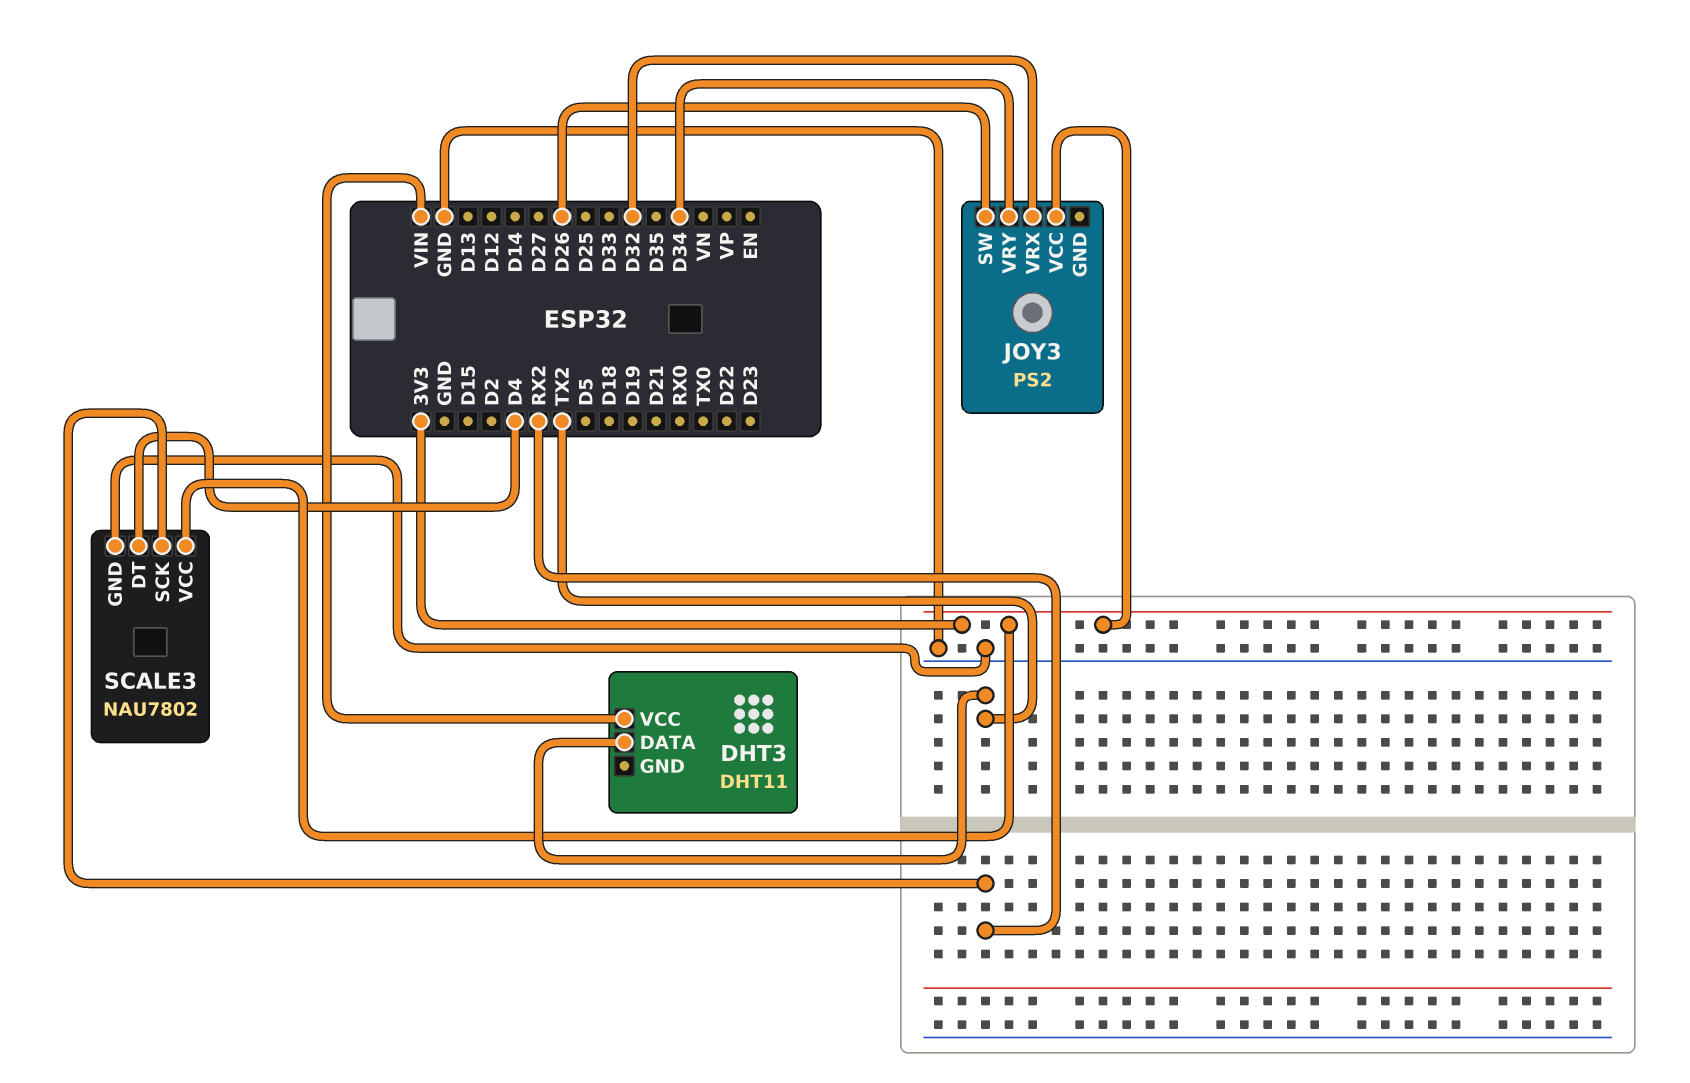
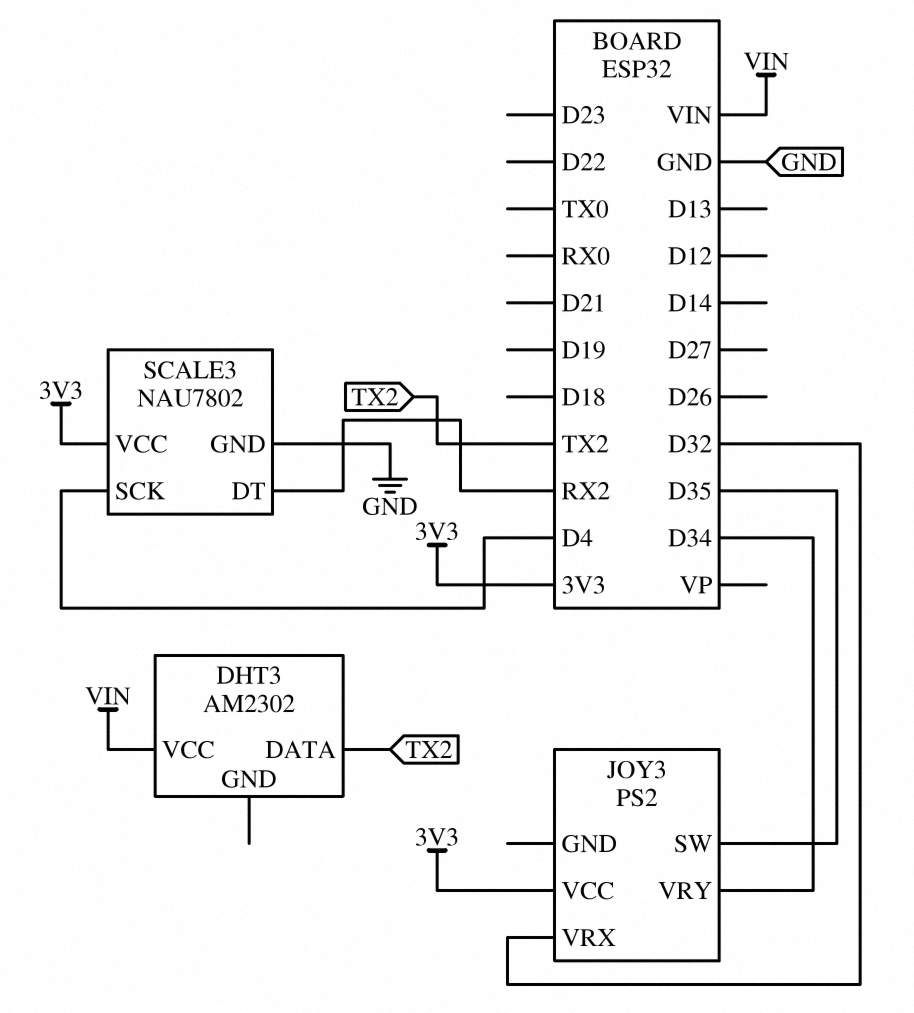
DHT3: DHT11 -> AM2302
JOY3 pin SW: D26 -> D35
SCALE3 pin DT: D4 -> RX2
SCALE3 pin SCK: RX2 -> D4

